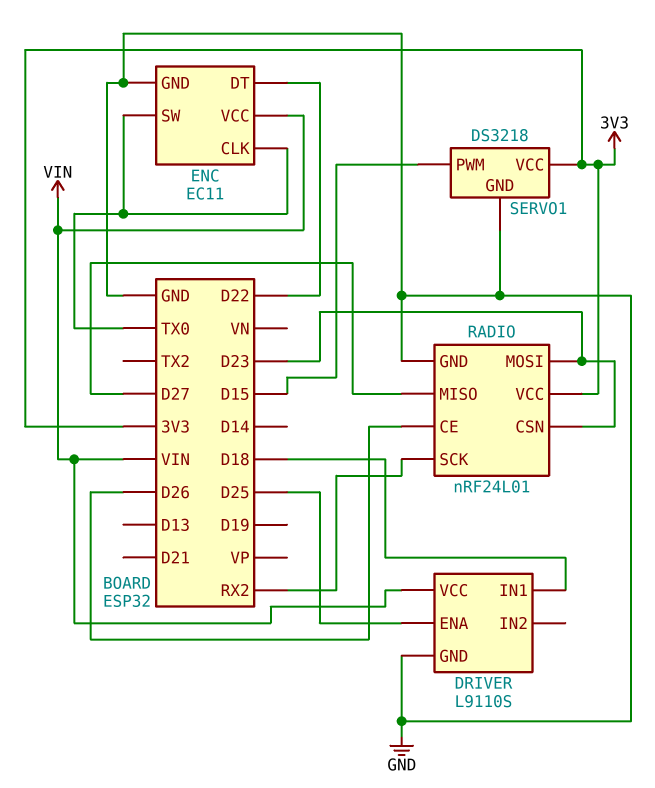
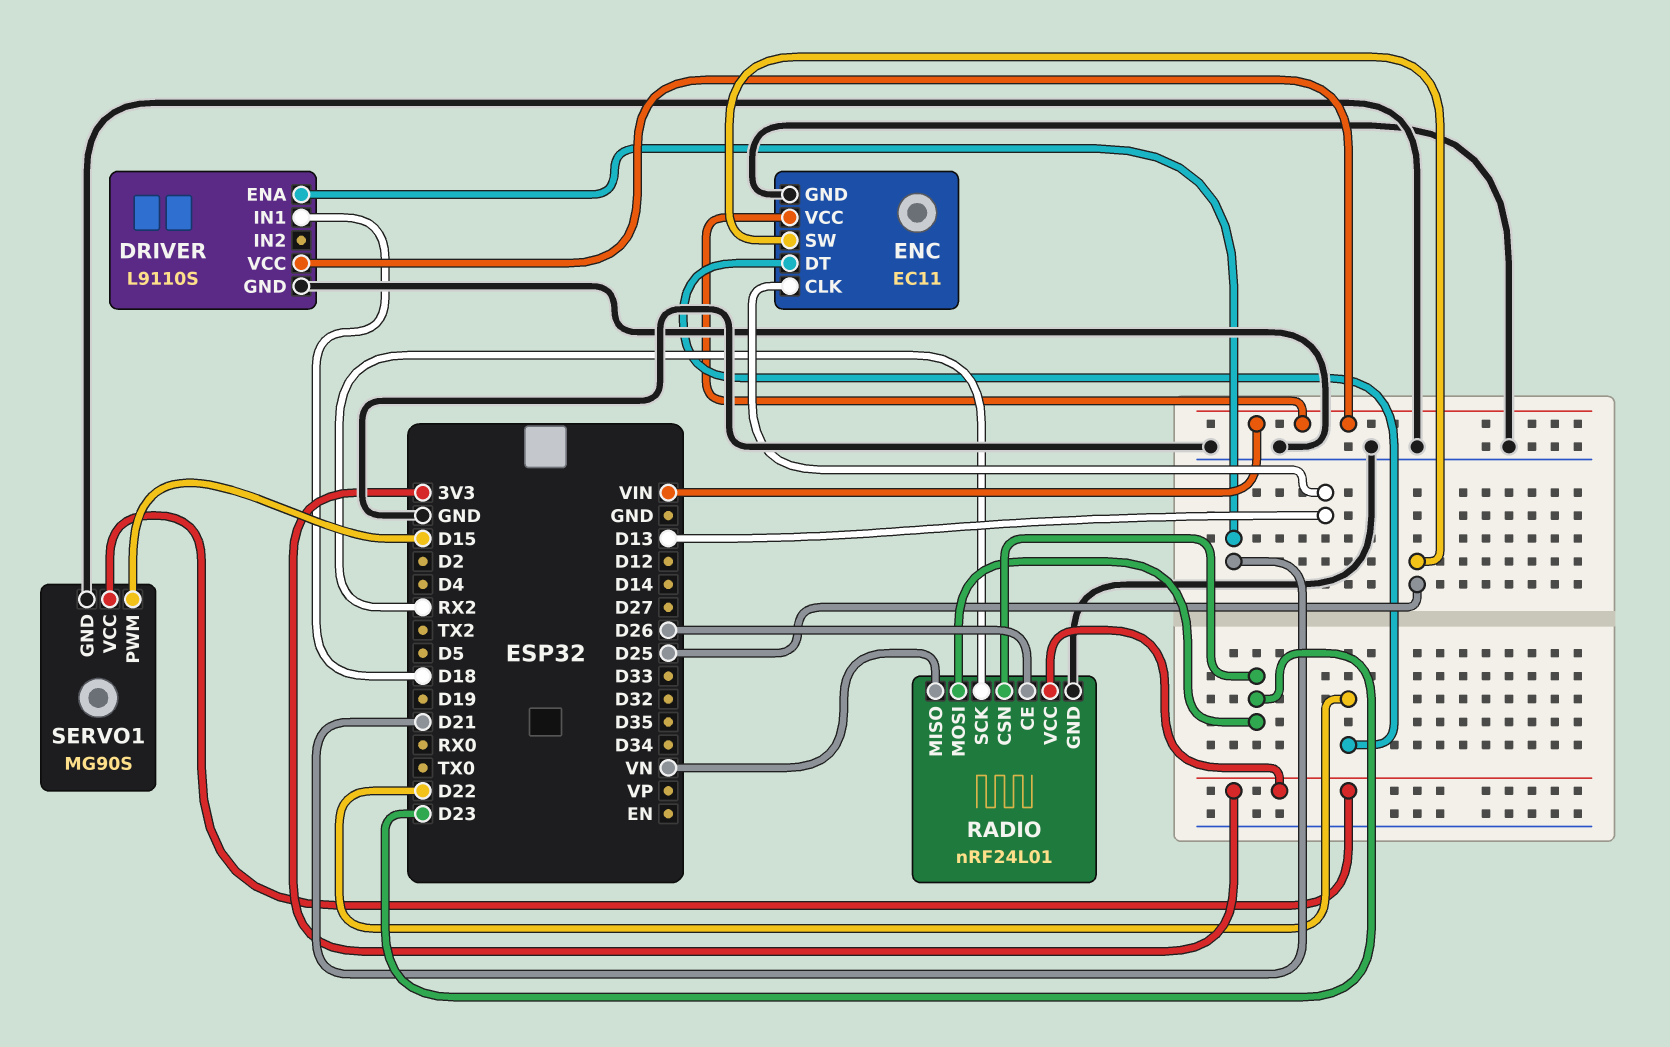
DRIVER pin ENA: D25 -> D21
ENC pin CLK: TX0 -> D13
ENC pin SW: TX0 -> D25
RADIO pin MISO: D27 -> VN
SERVO1: DS3218 -> MG90S

